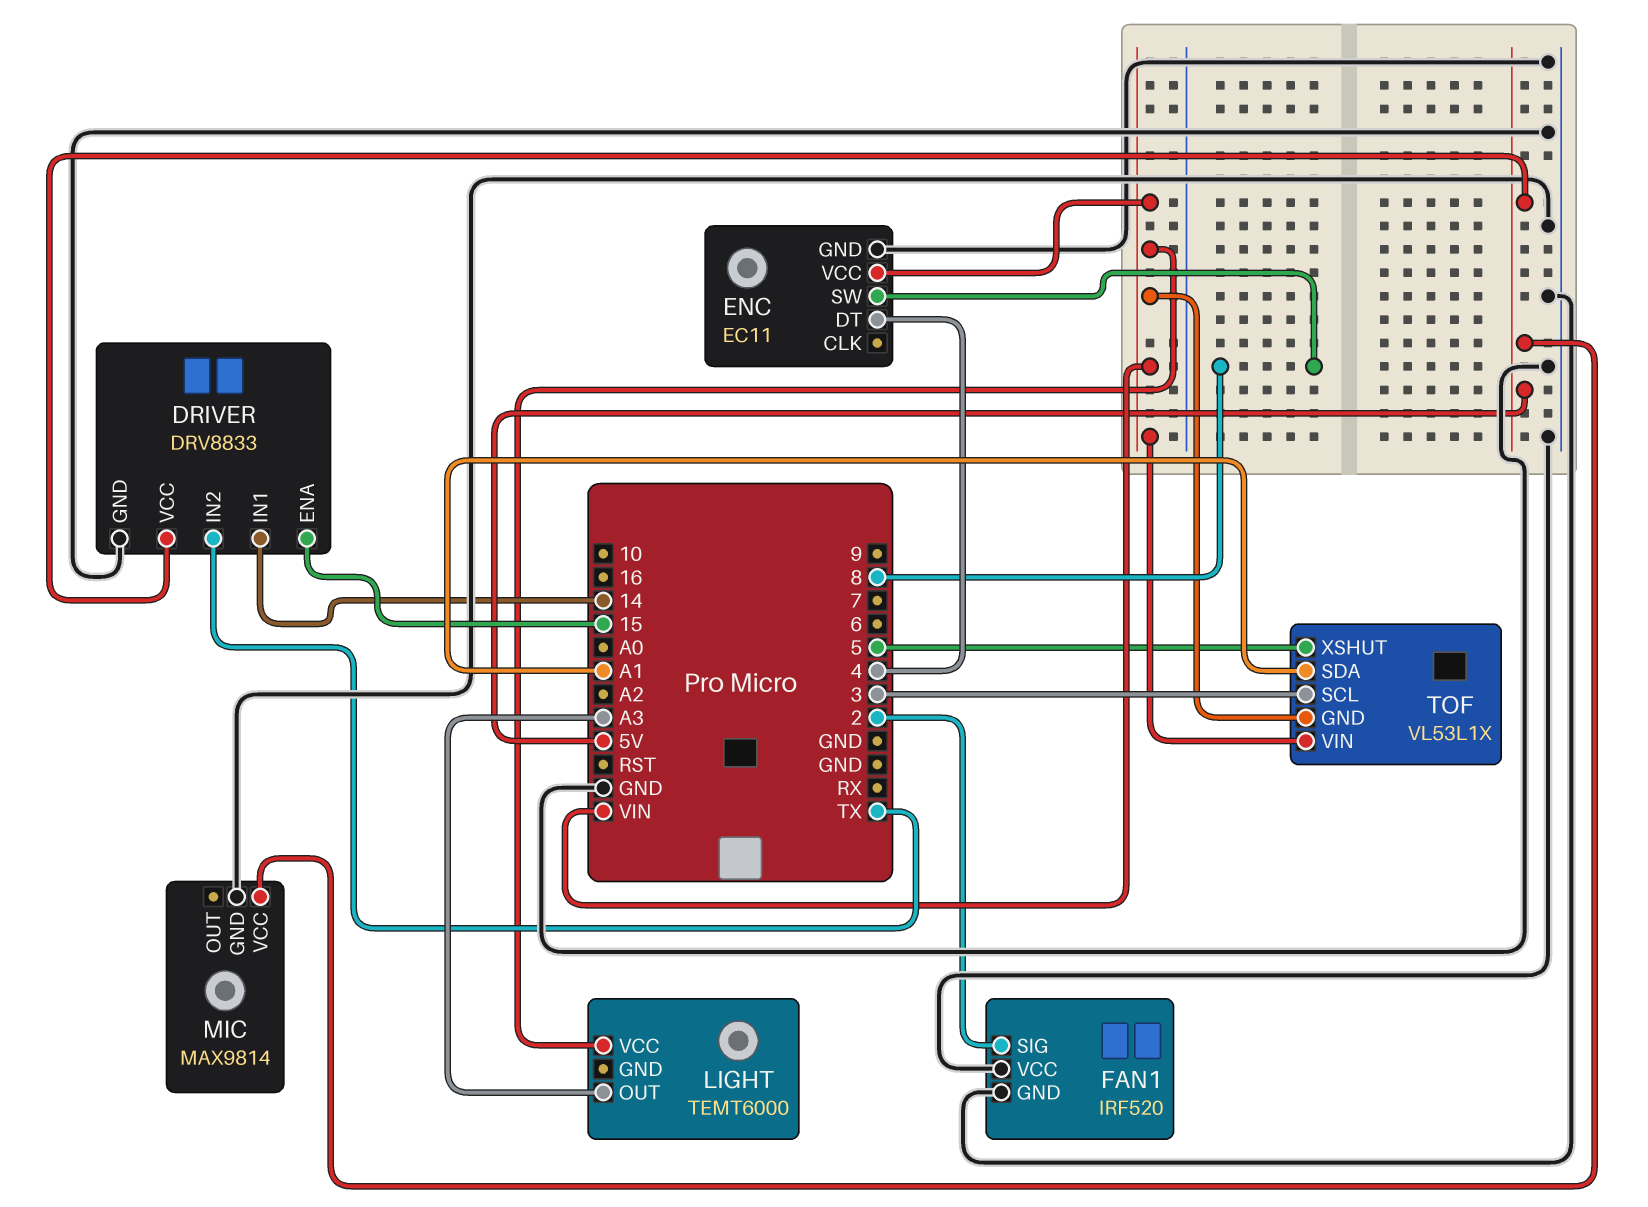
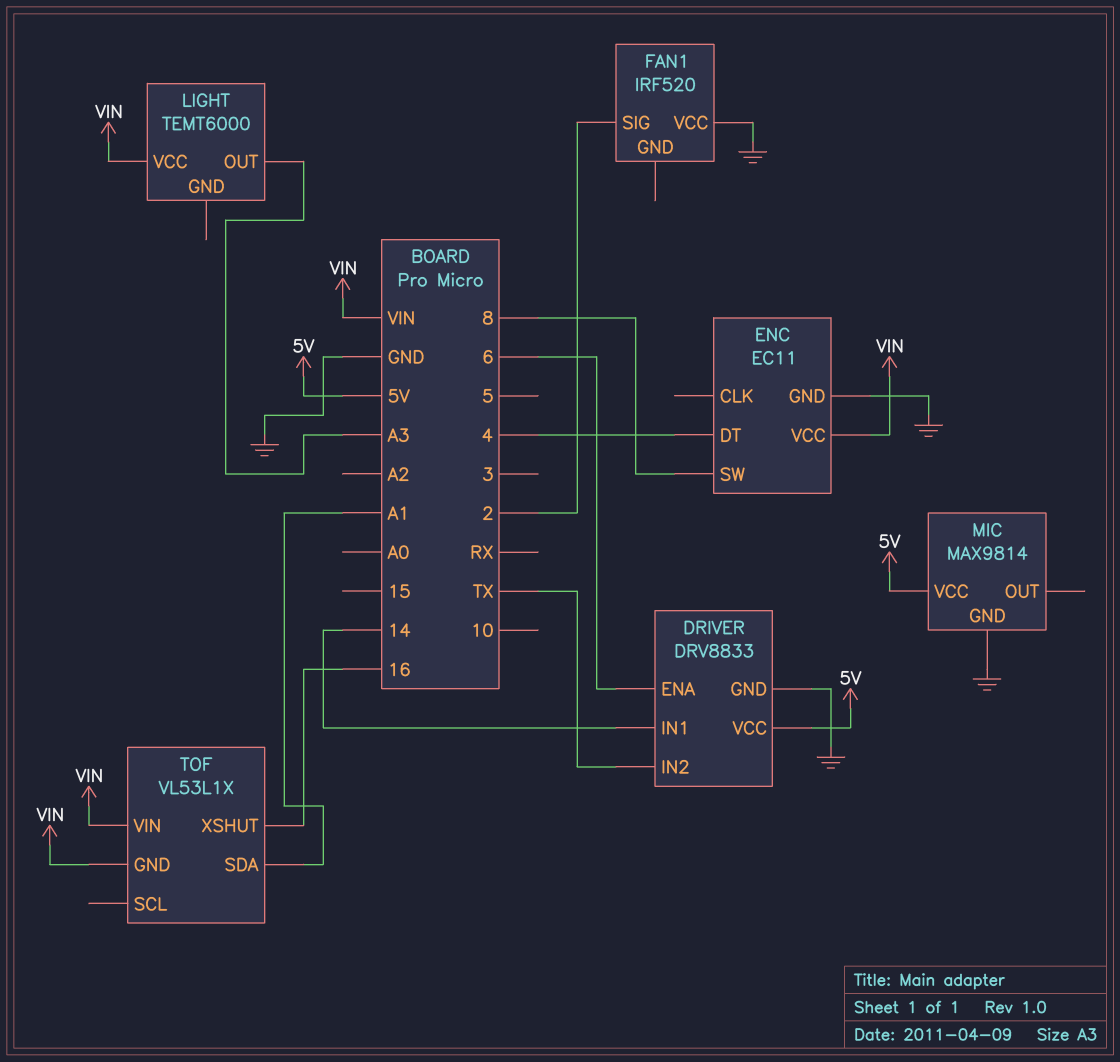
DRIVER pin ENA: 15 -> 6
FAN1 pin GND: GND -> none
TOF pin SCL: 3 -> none
TOF pin XSHUT: 5 -> 16

